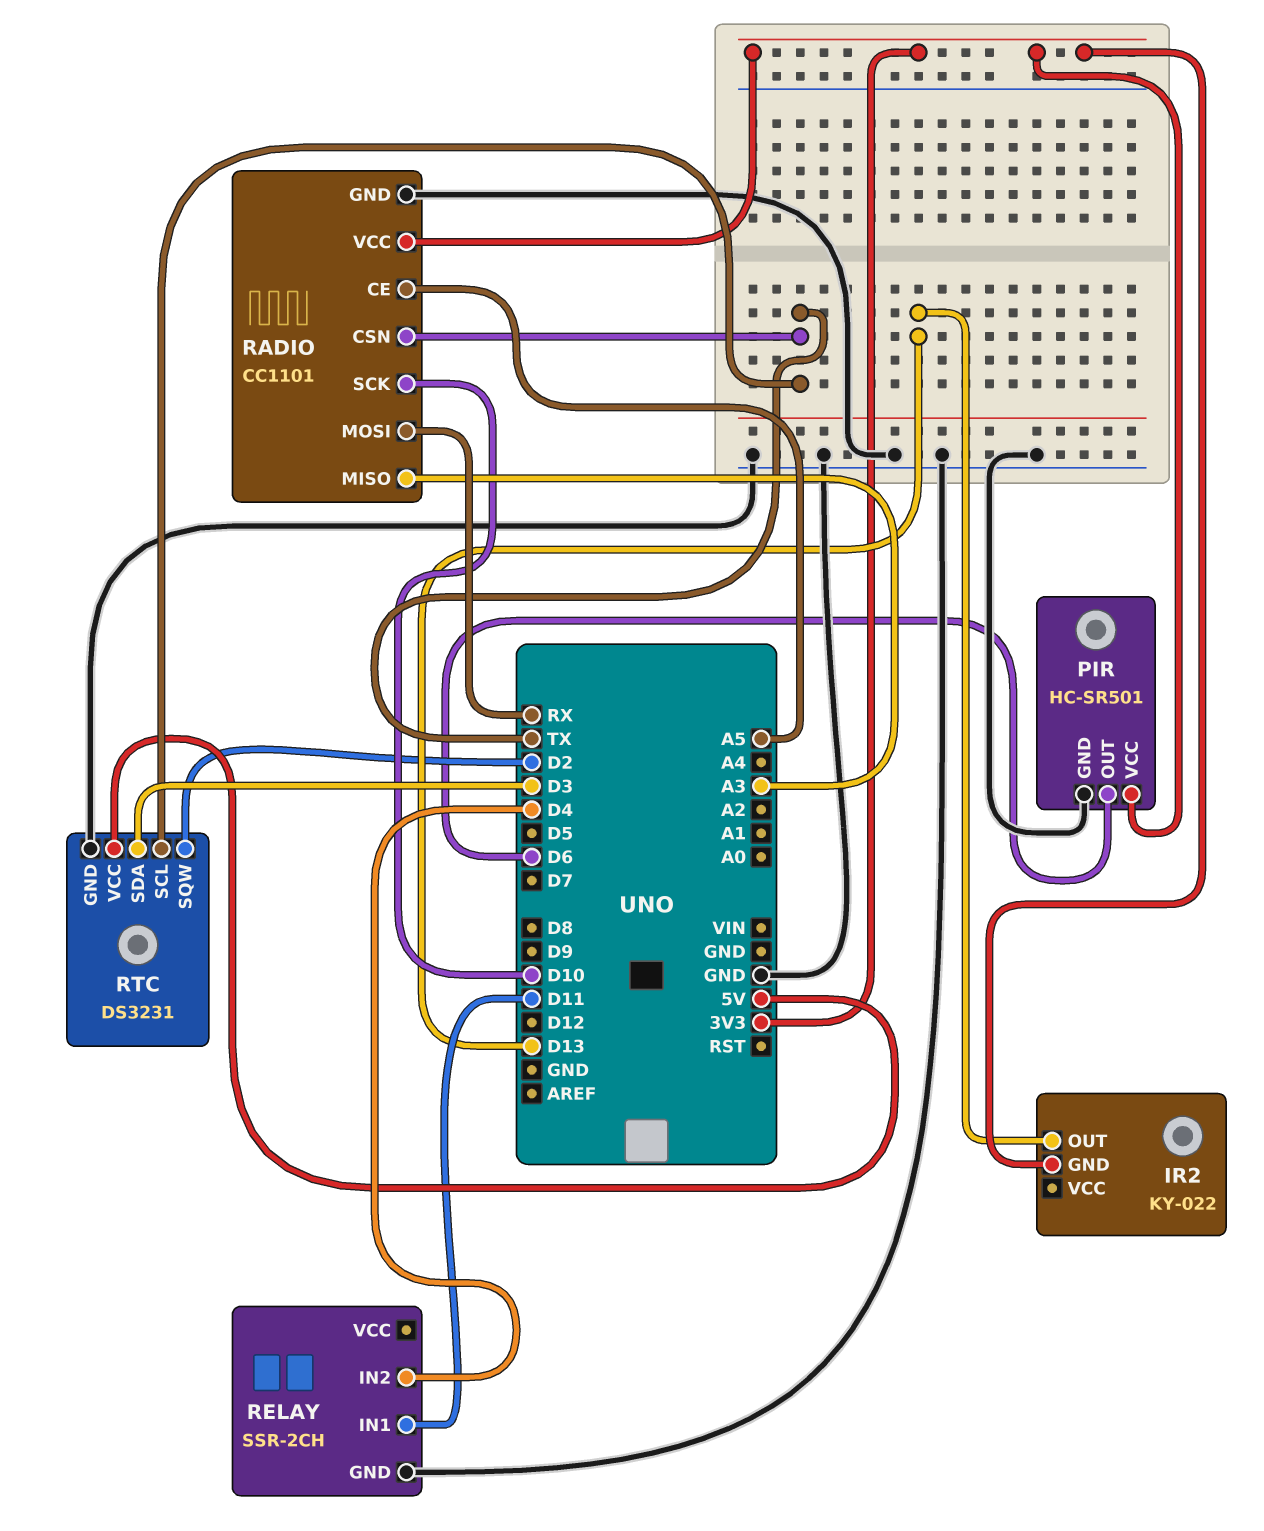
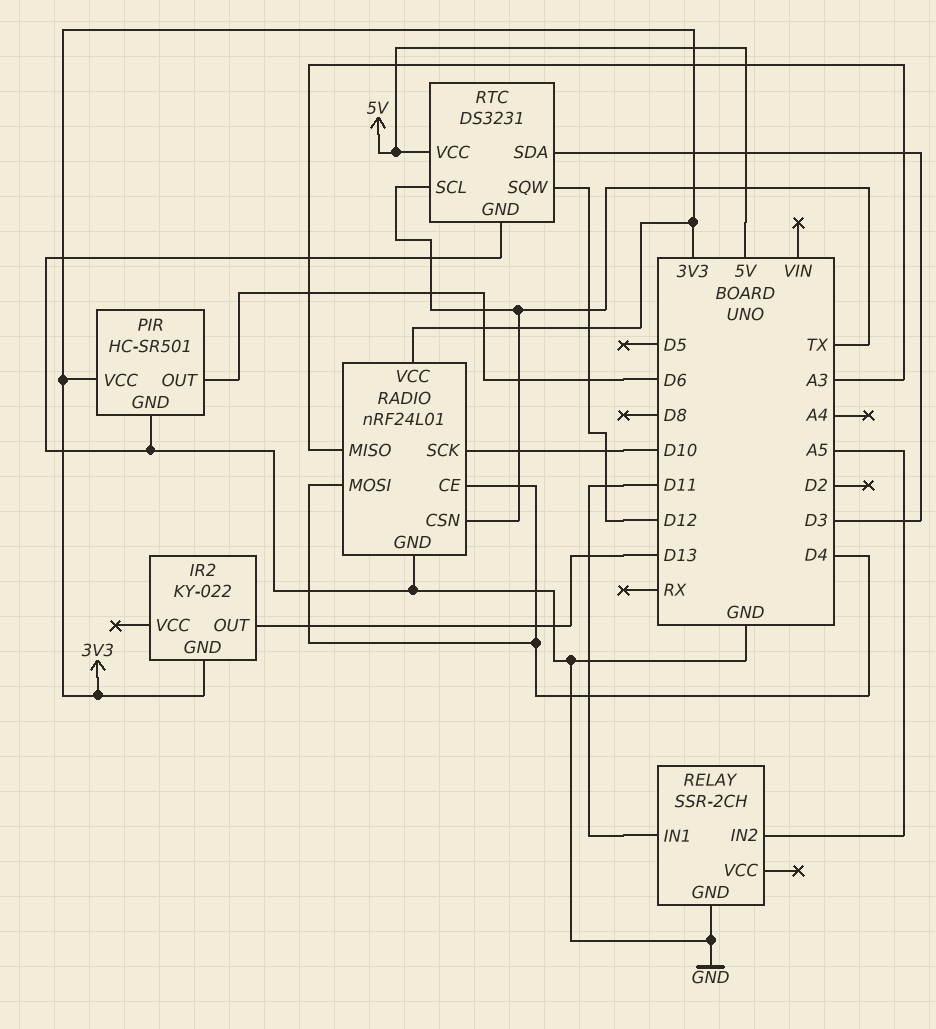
RADIO: CC1101 -> nRF24L01
RADIO pin CE: A5 -> D4
RADIO pin MOSI: RX -> D4
RELAY pin IN2: D4 -> A5
RTC pin SQW: D2 -> D12

